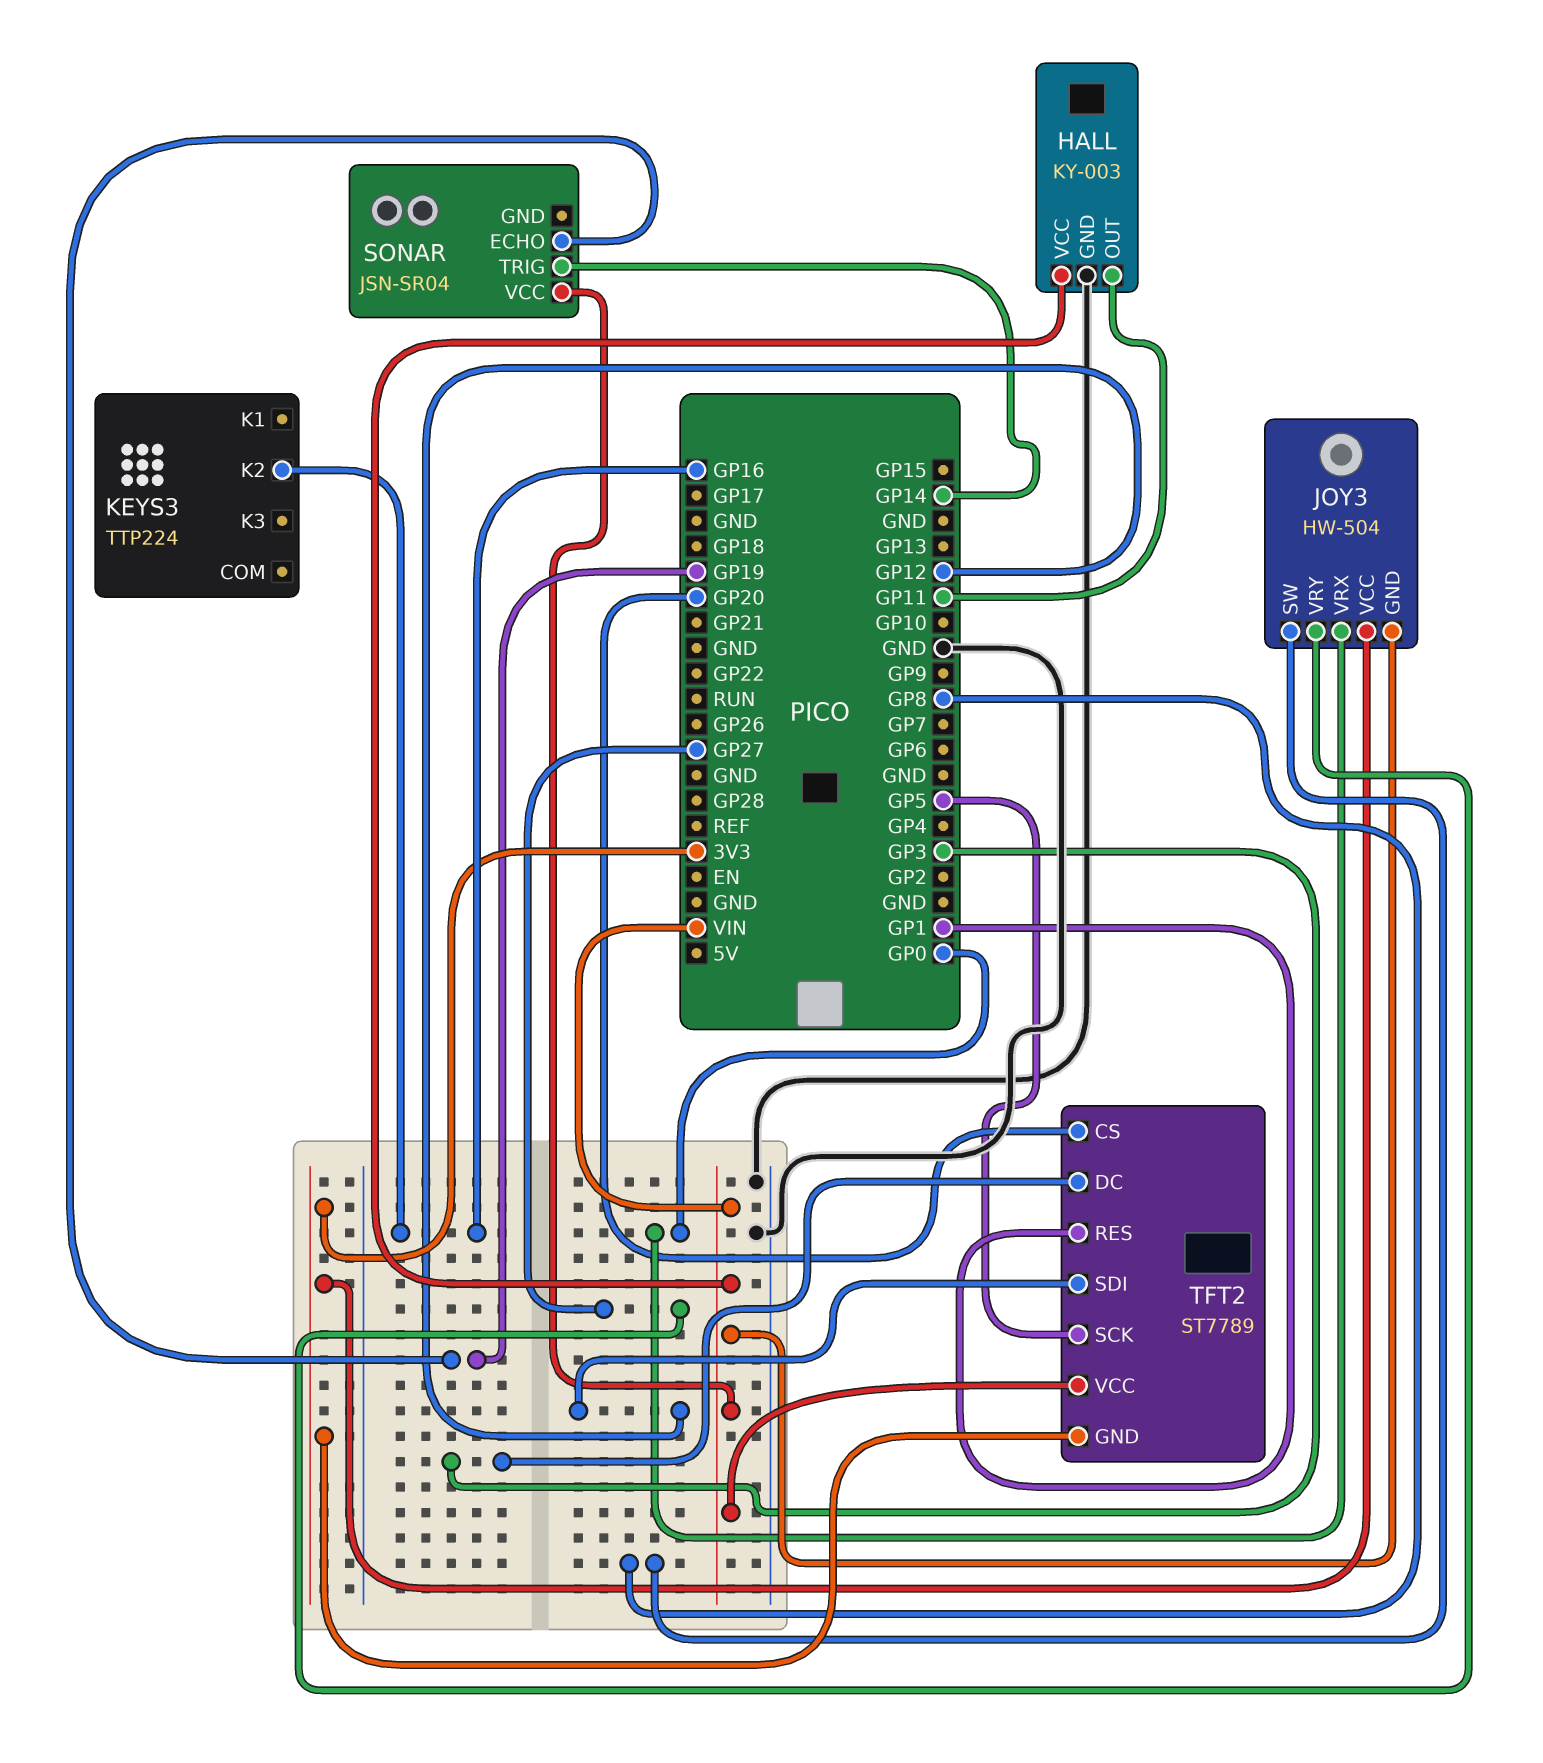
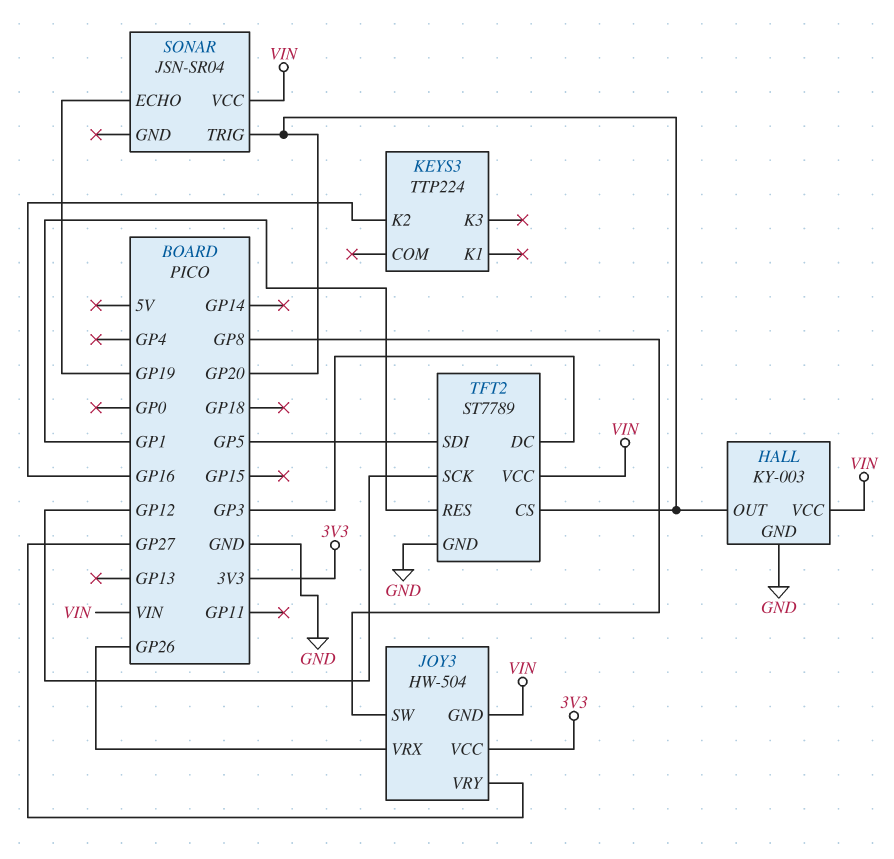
HALL pin OUT: GP11 -> GP20
JOY3 pin VRX: GP0 -> GP26
SONAR pin TRIG: GP14 -> GP20
TFT2 pin GND: 3V3 -> GND
TFT2 pin SCK: GP5 -> GP12
TFT2 pin SDI: GP12 -> GP5

